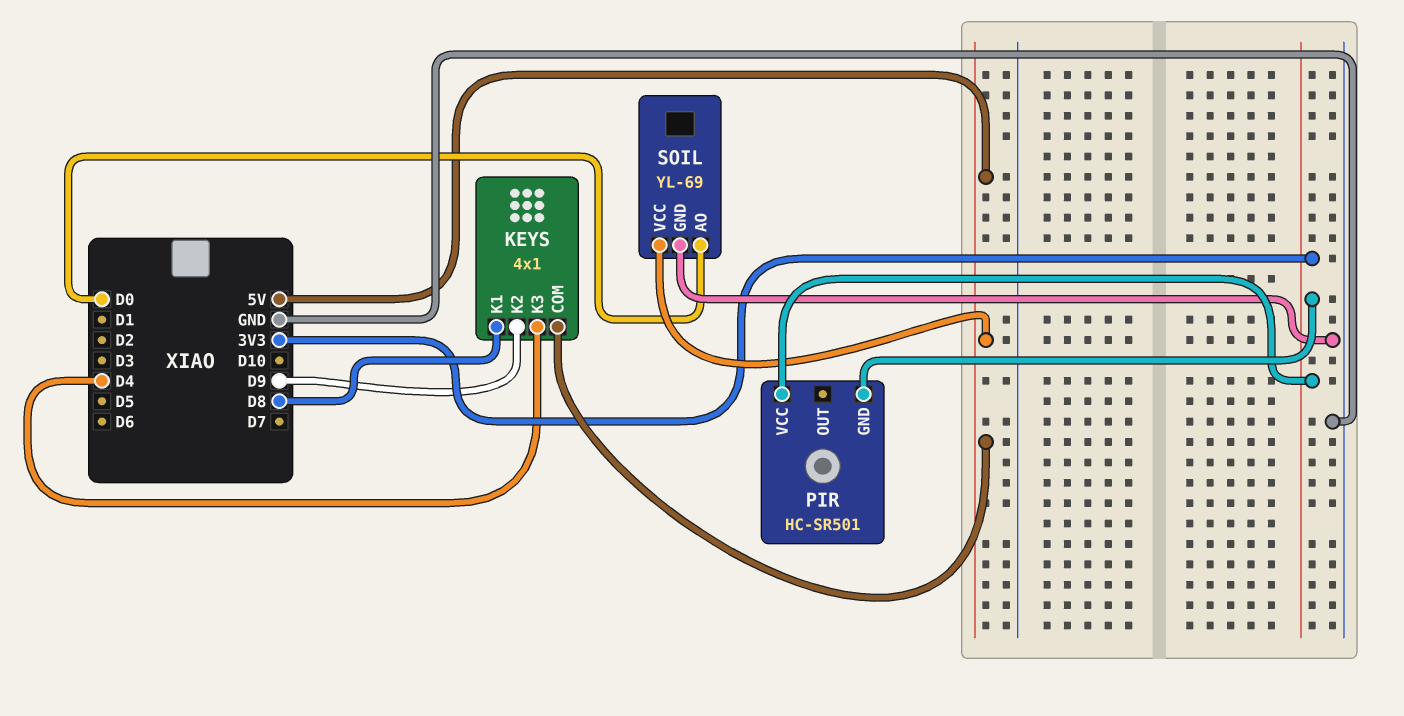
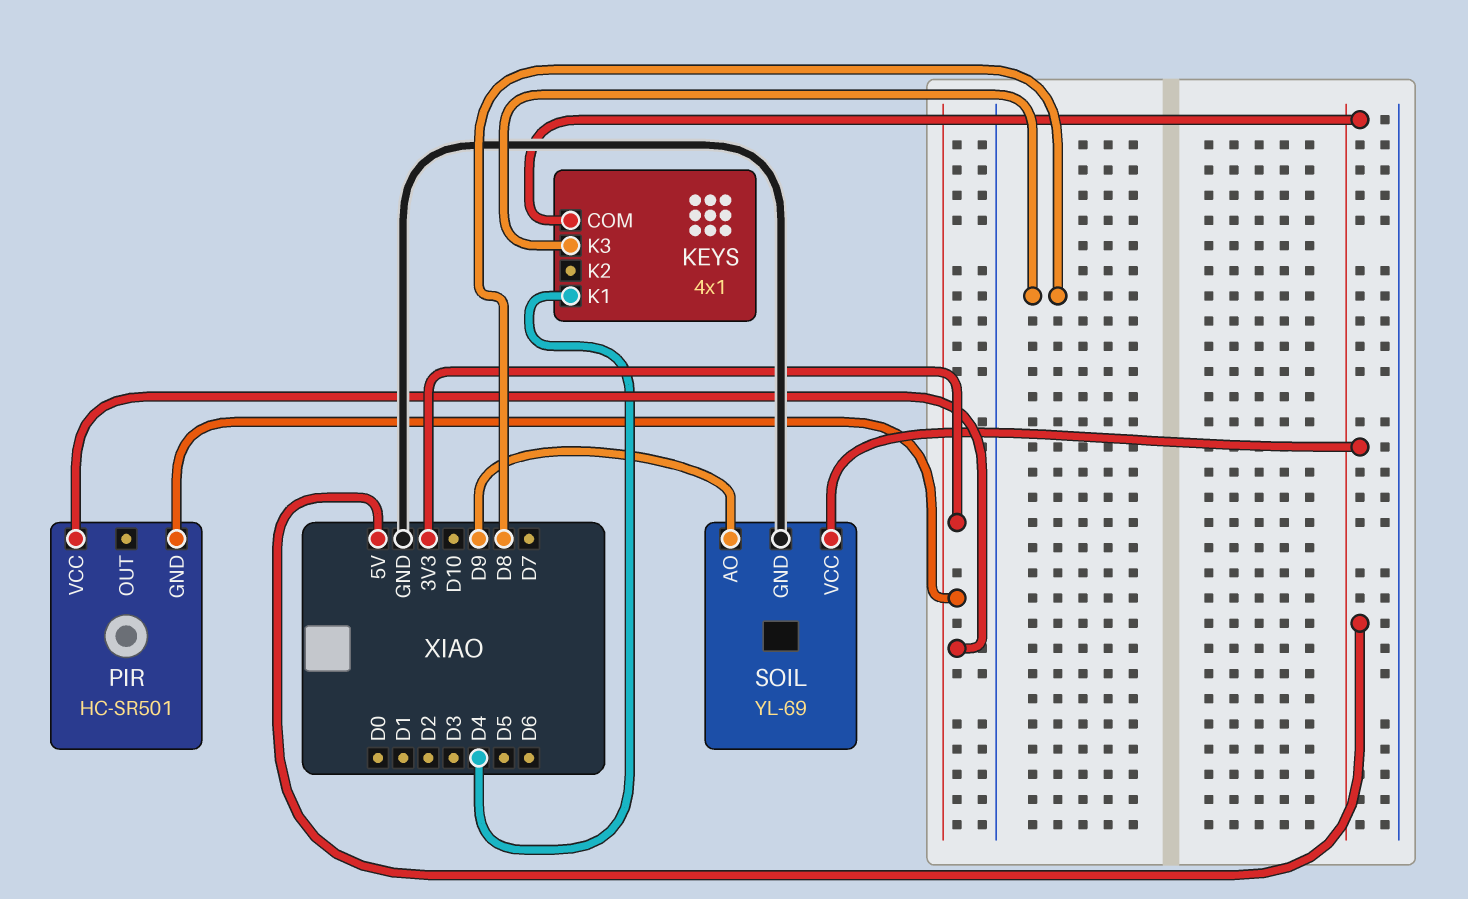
KEYS pin K1: D8 -> D4
KEYS pin K2: D9 -> none
KEYS pin K3: D4 -> D8
SOIL pin AO: D0 -> D9

